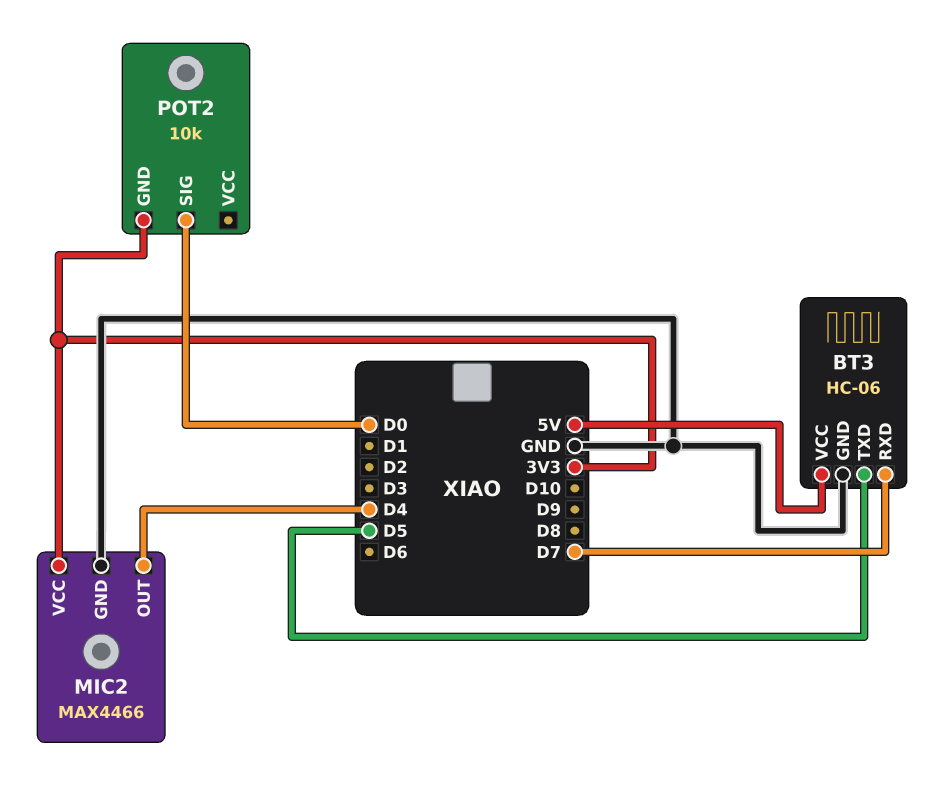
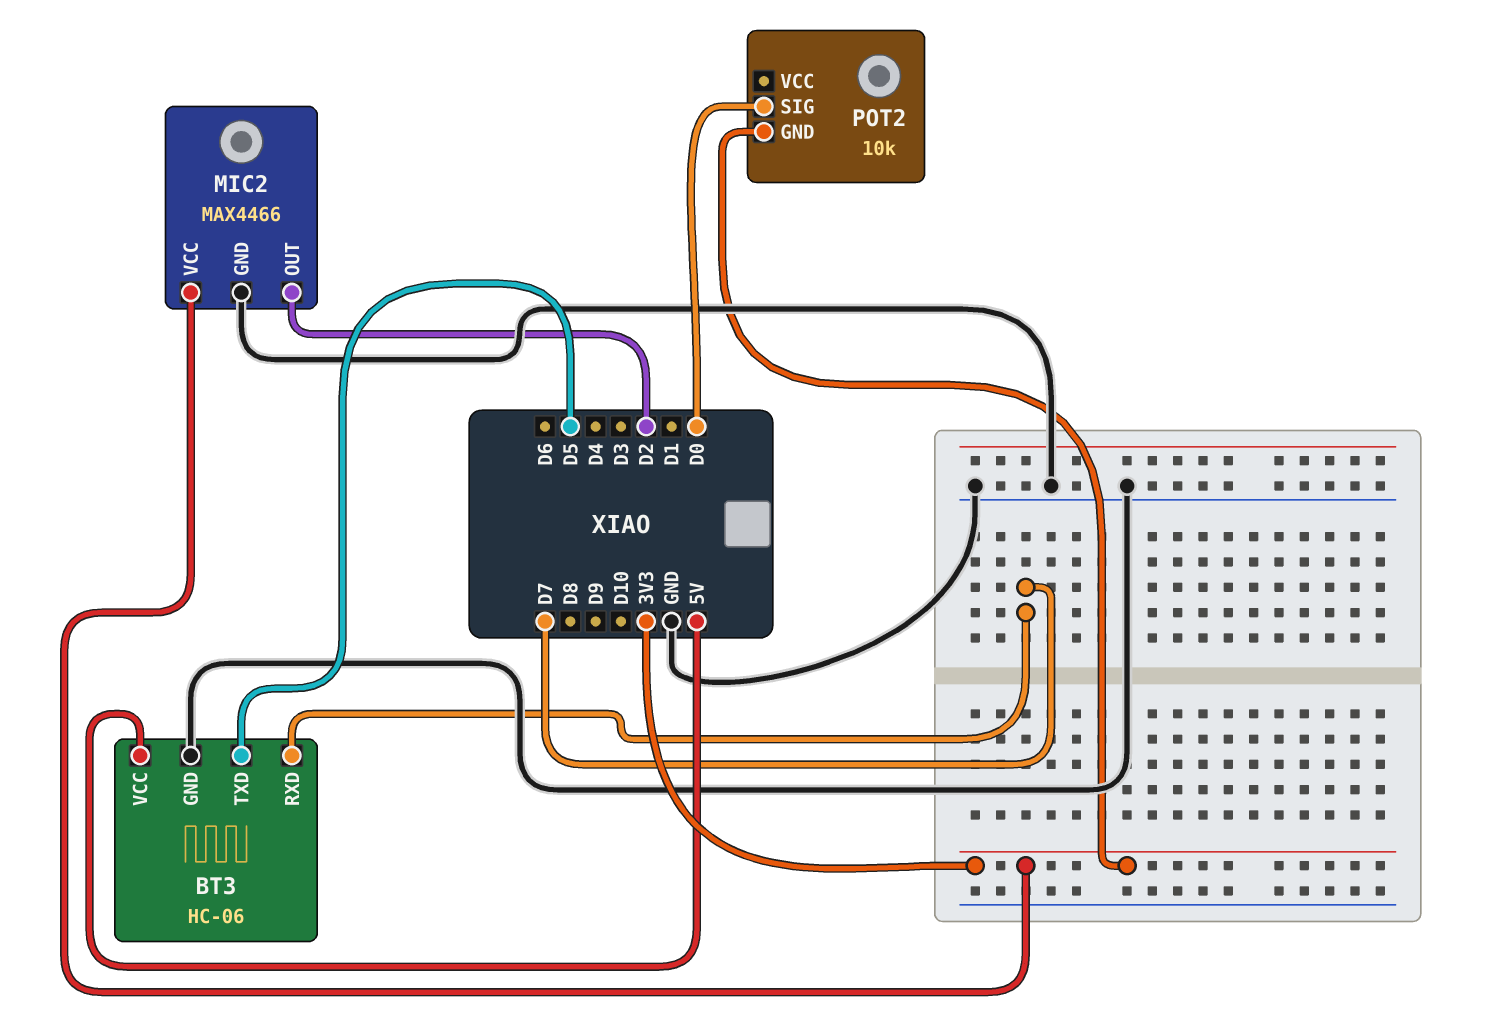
MIC2 pin OUT: D4 -> D2

